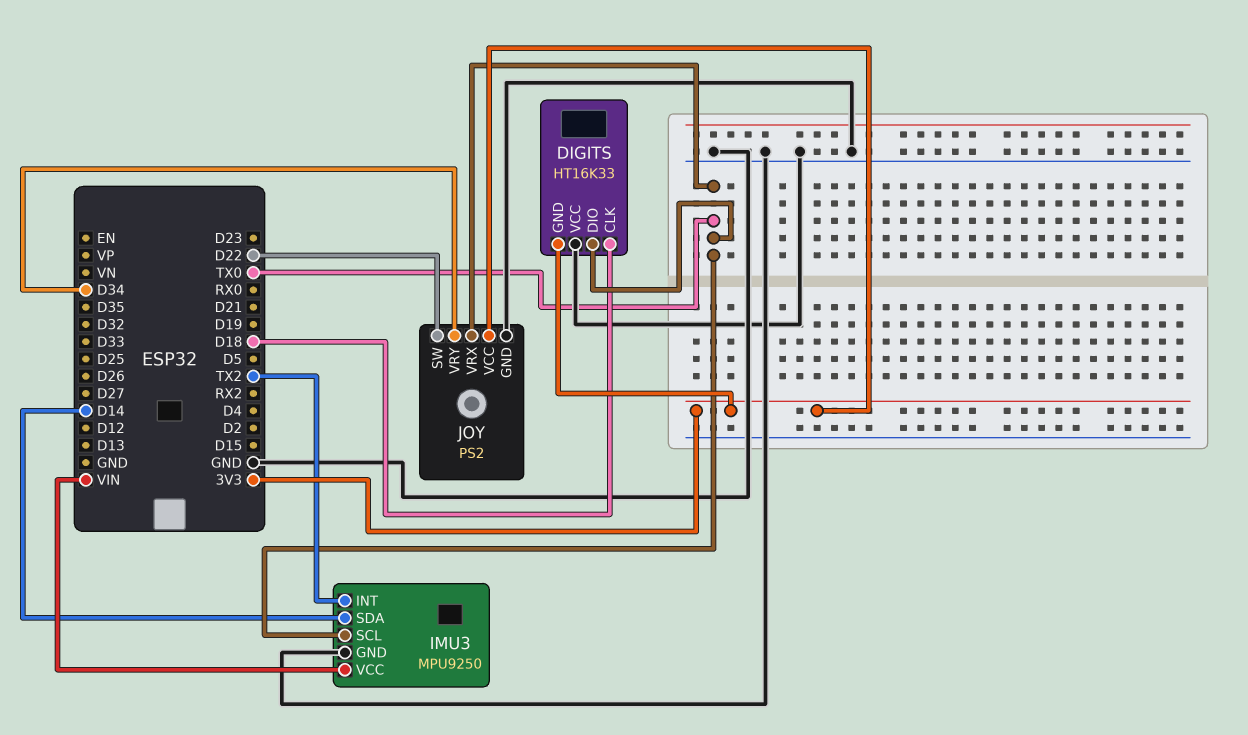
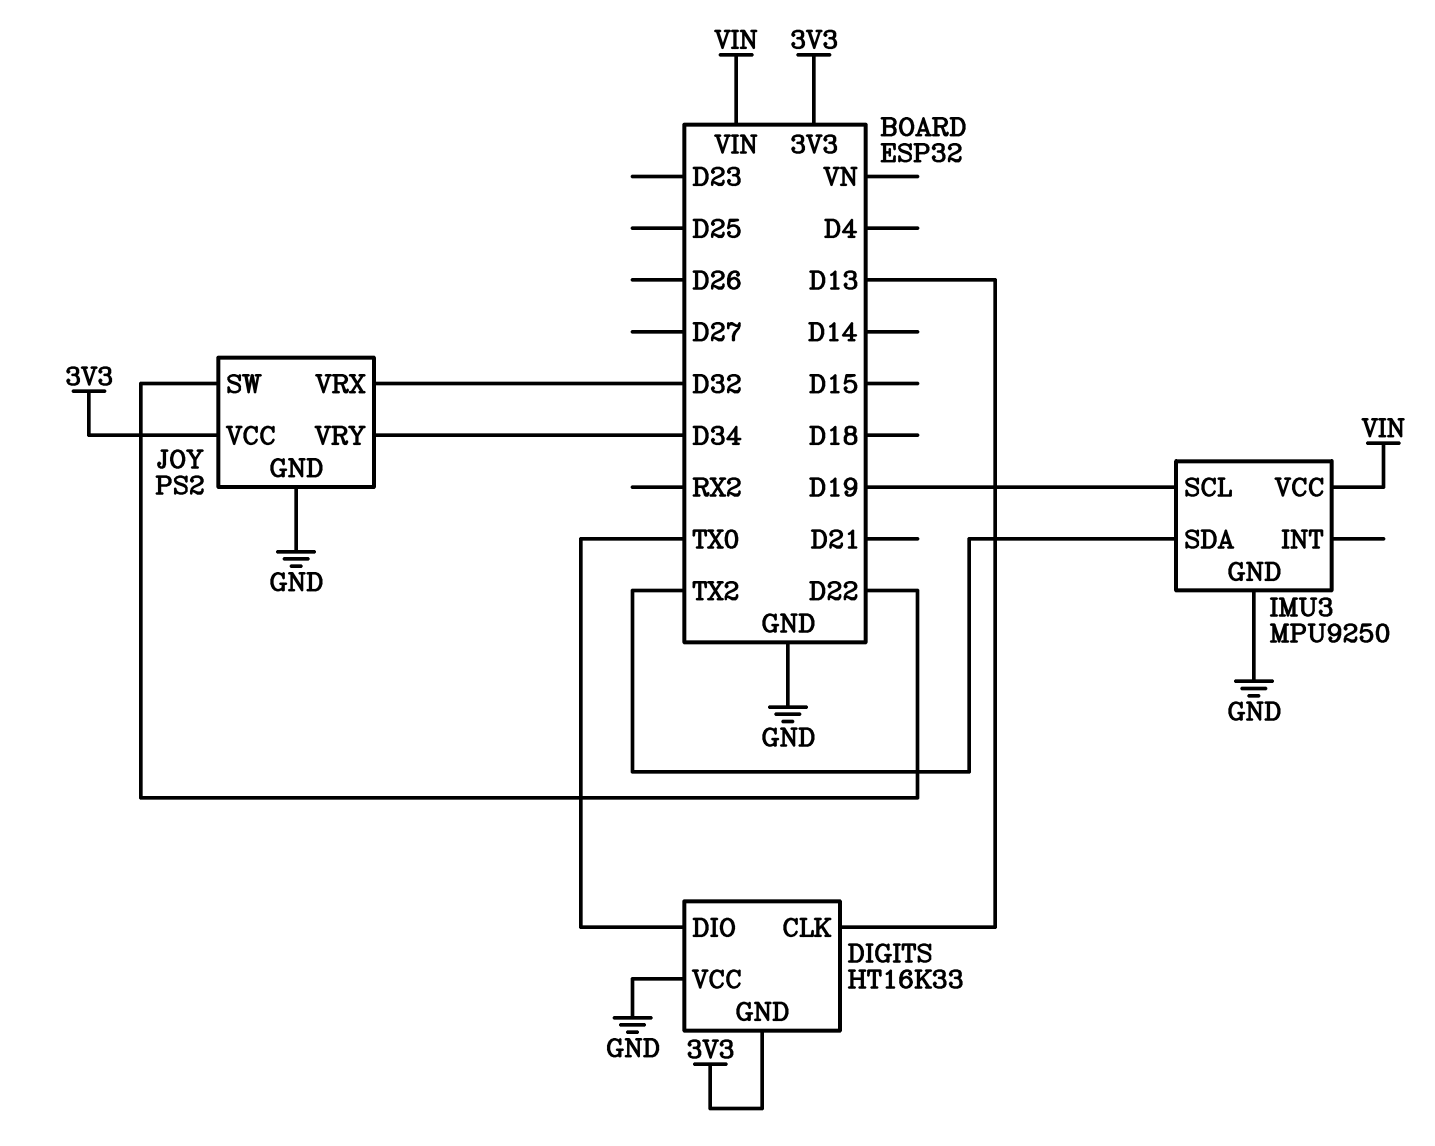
DIGITS pin CLK: D18 -> D13
IMU3 pin INT: TX2 -> none
IMU3 pin SCL: TX0 -> D19
IMU3 pin SDA: D14 -> TX2
JOY pin VRX: TX0 -> D32

